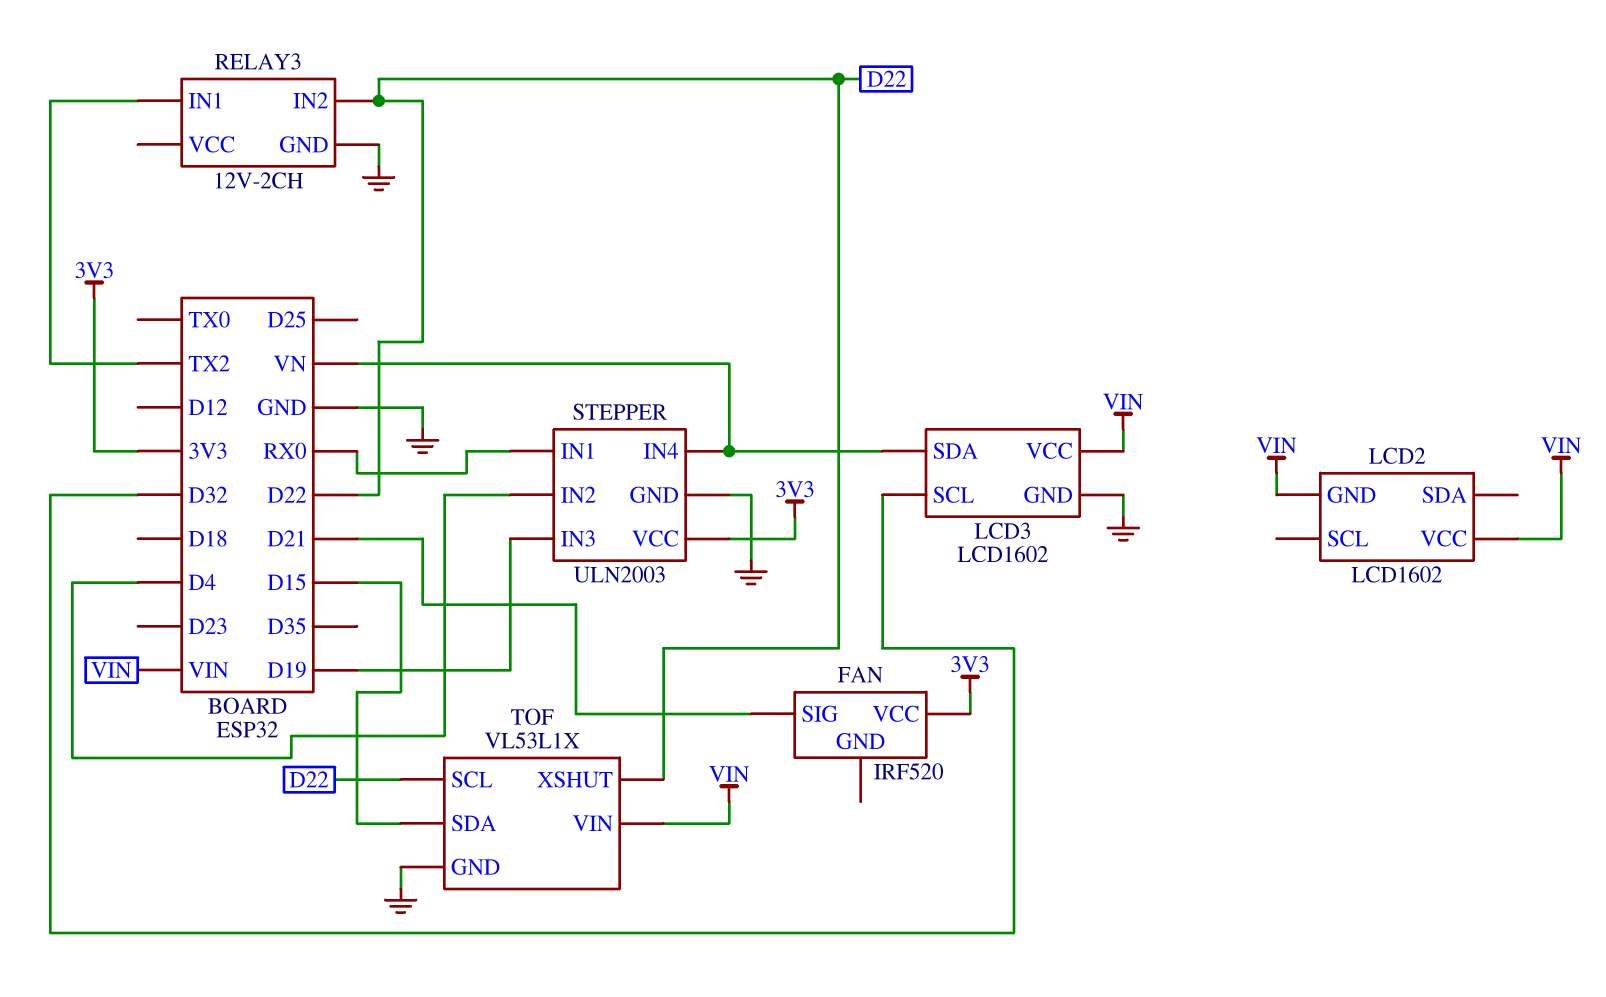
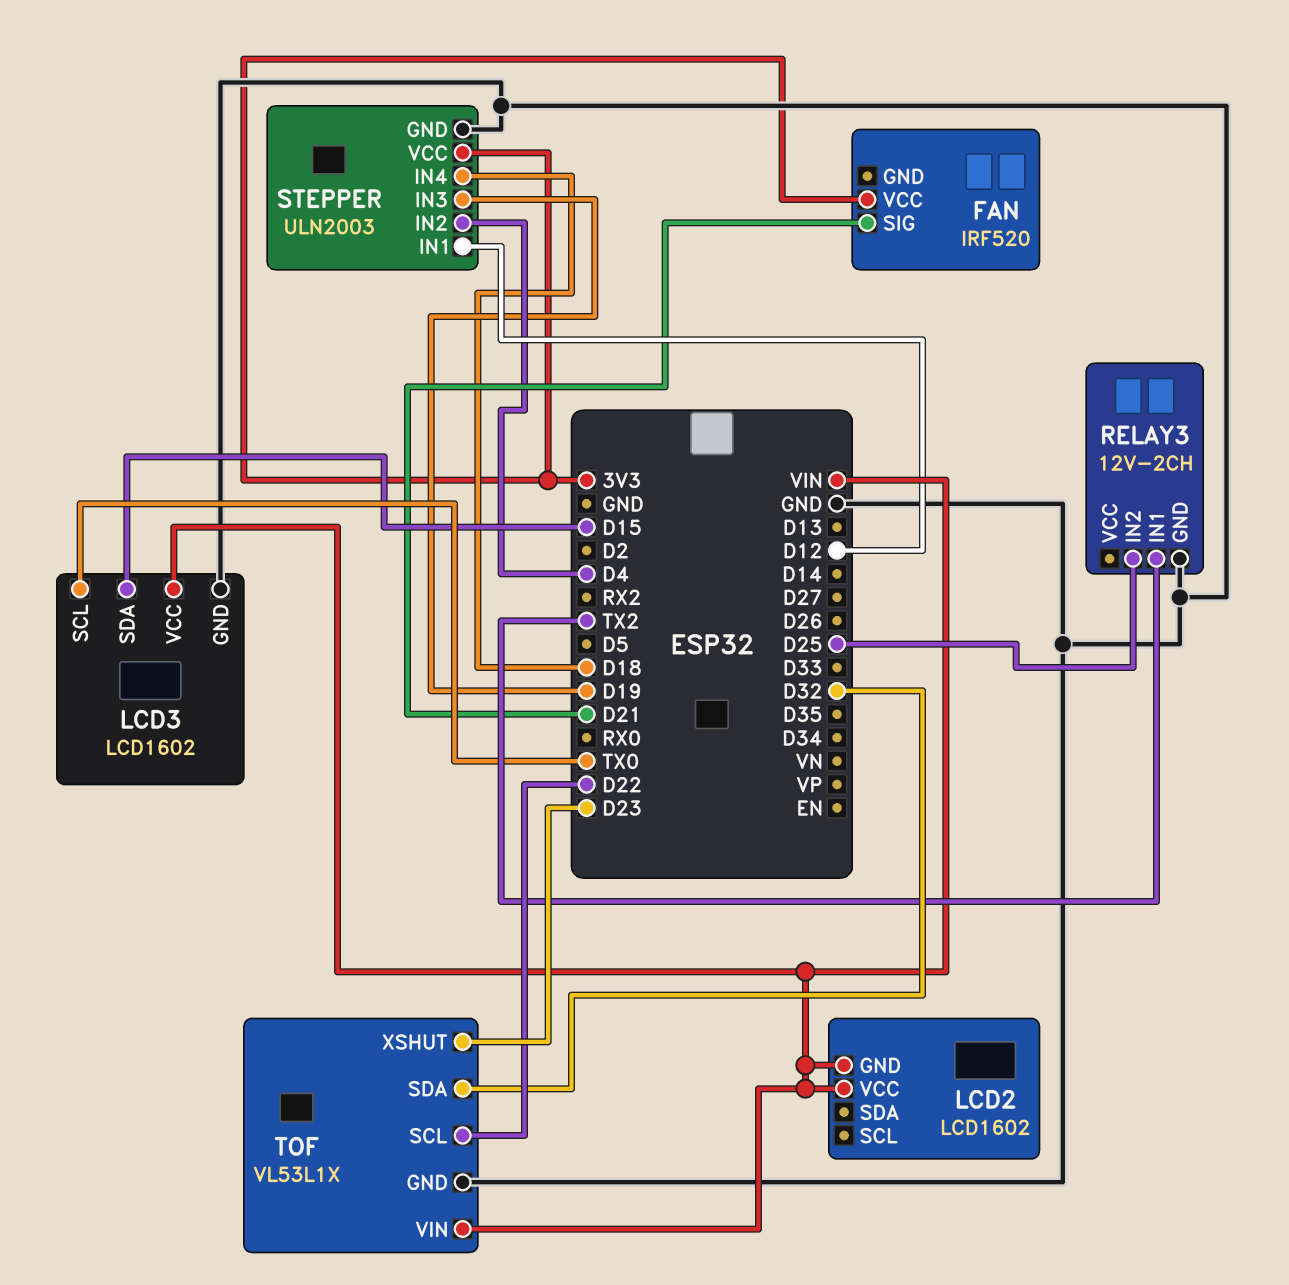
LCD3 pin SCL: D32 -> TX0
LCD3 pin SDA: VN -> D15
RELAY3 pin IN2: D22 -> D25
STEPPER pin IN1: RX0 -> D12
STEPPER pin IN4: VN -> D18
TOF pin SDA: D15 -> D32
TOF pin XSHUT: D22 -> D23

